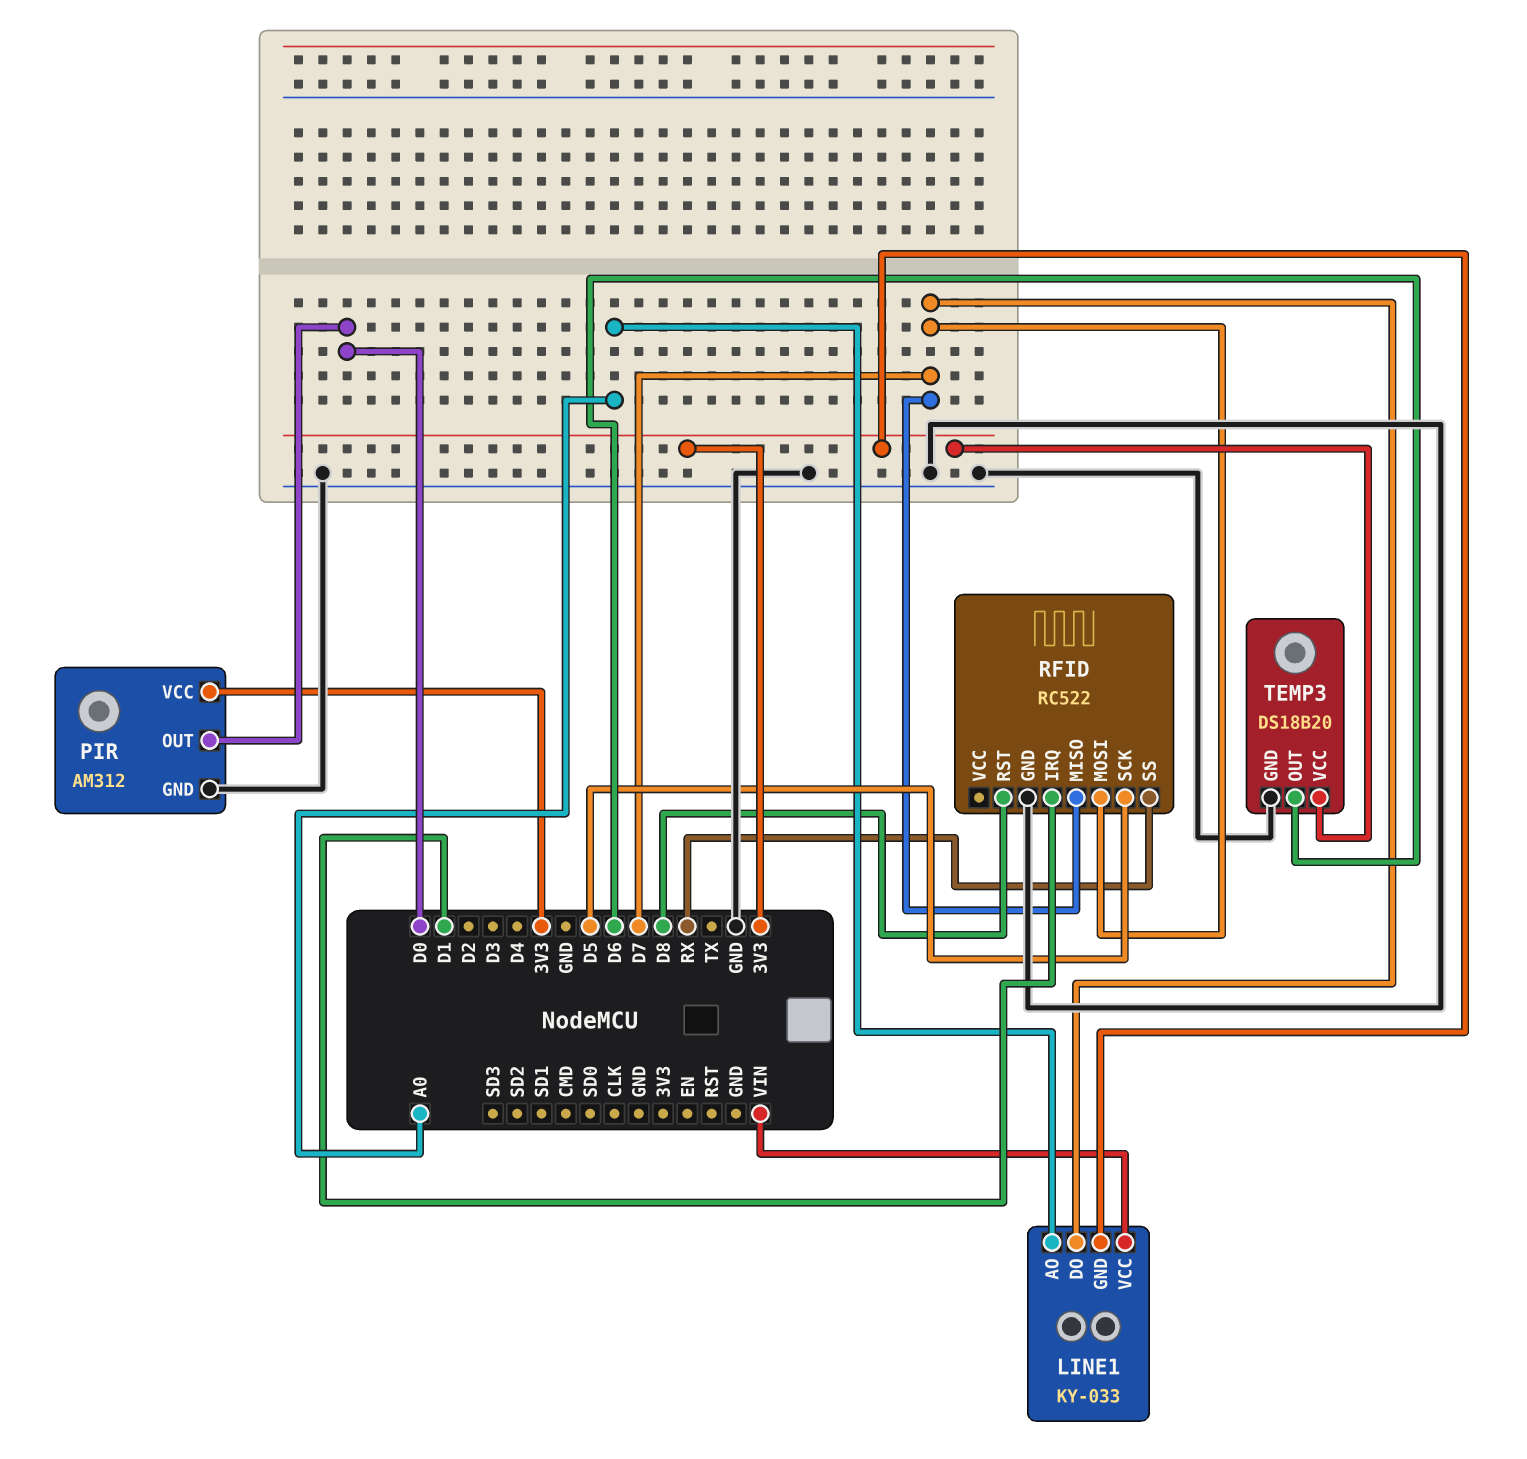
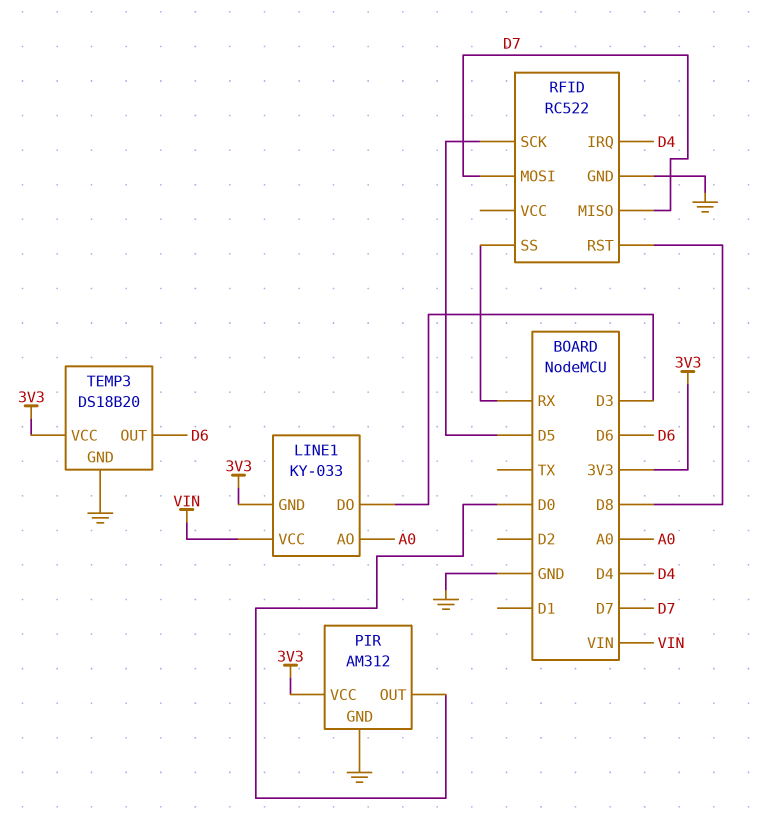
LINE1 pin DO: D7 -> D3
RFID pin IRQ: D1 -> D4

